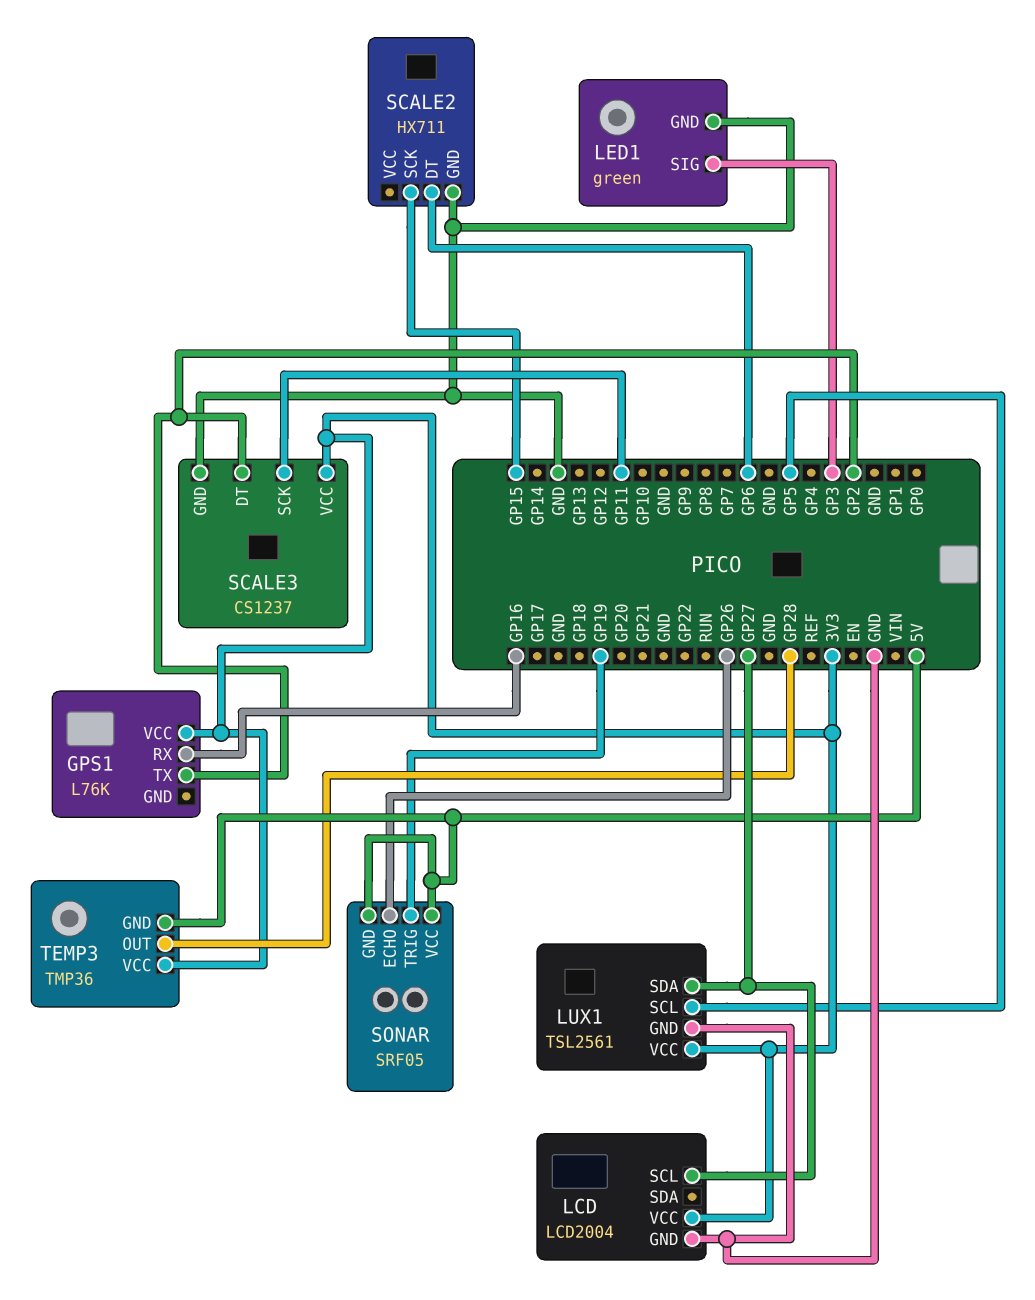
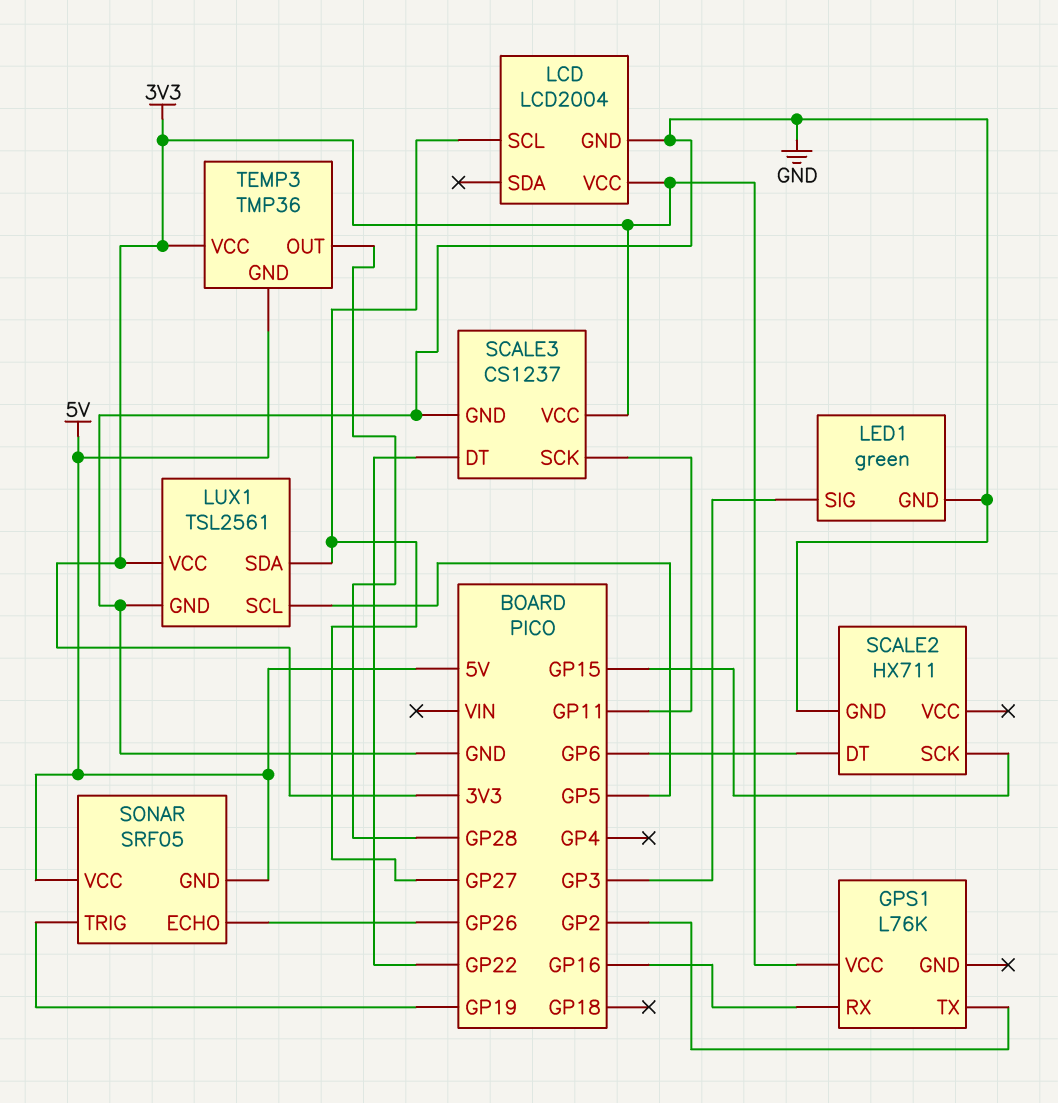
SCALE3 pin DT: GP2 -> GP22

